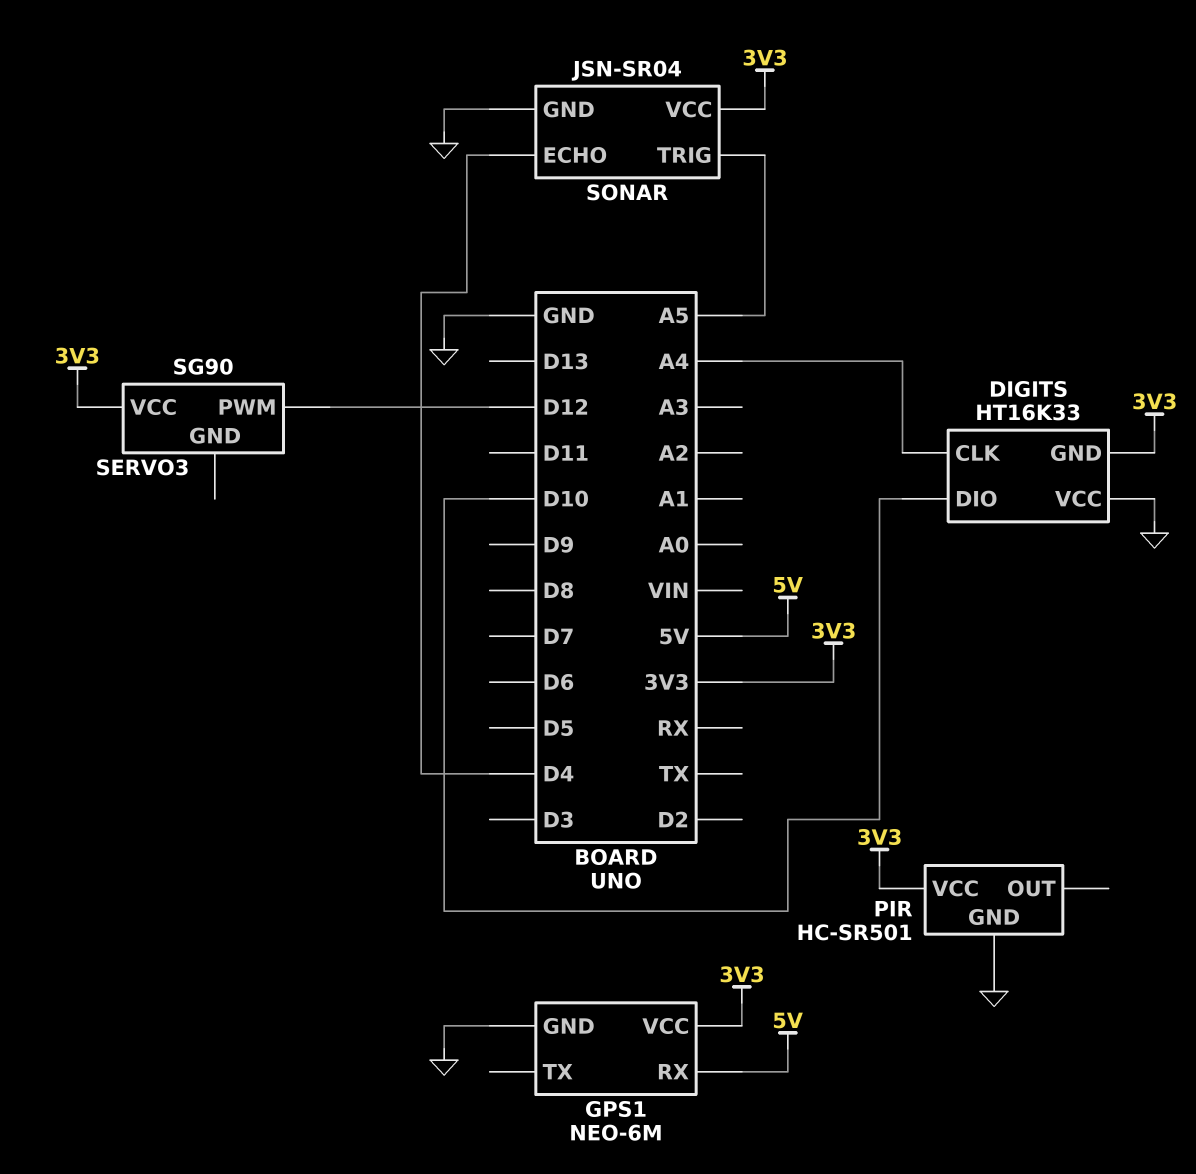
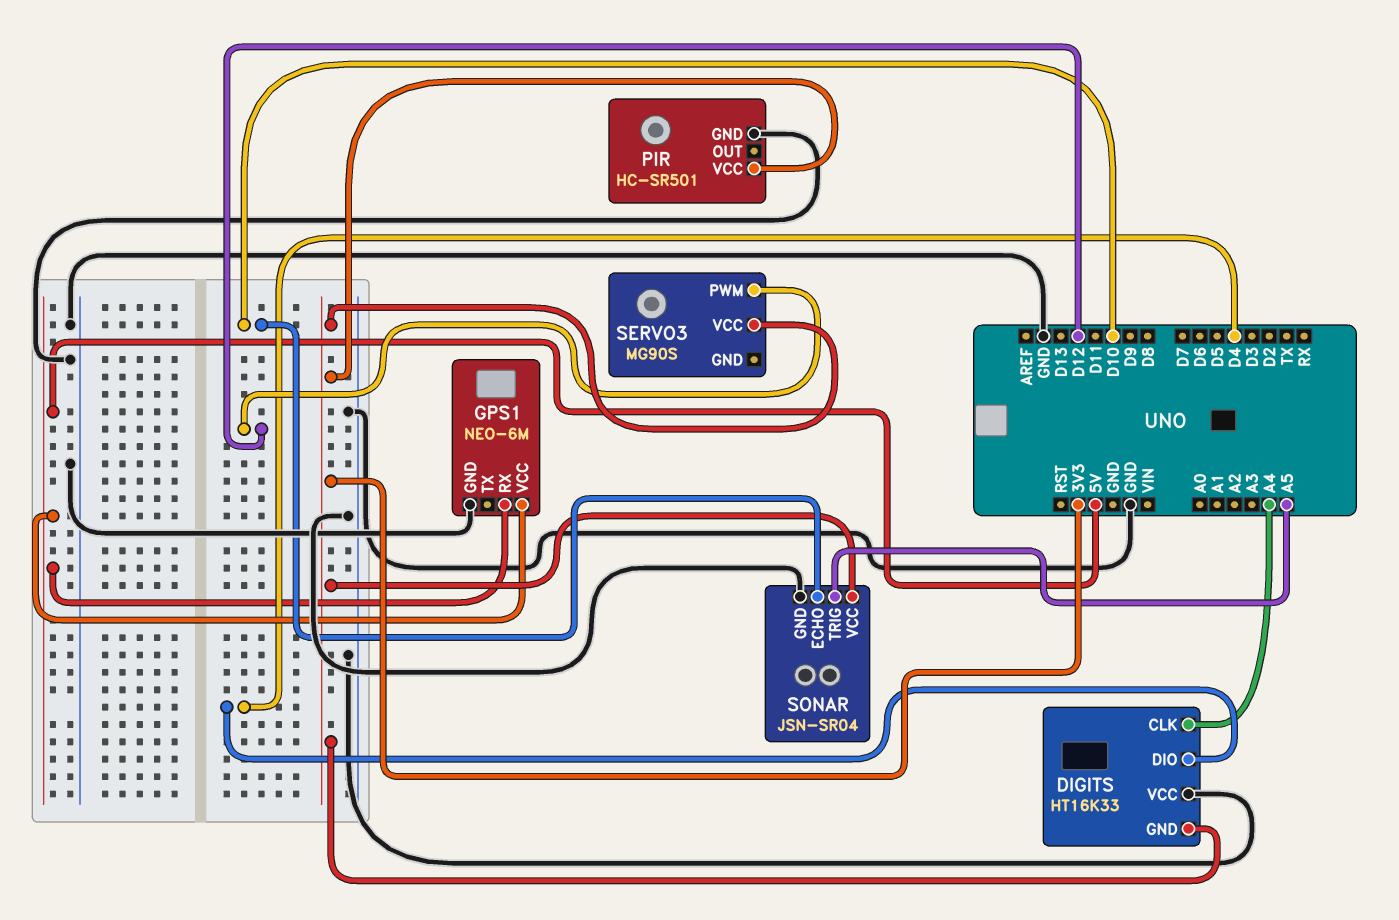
DIGITS pin DIO: D10 -> D4
GPS1 pin VCC: 3V3 -> 5V
SERVO3: SG90 -> MG90S
SONAR pin ECHO: D4 -> D10

